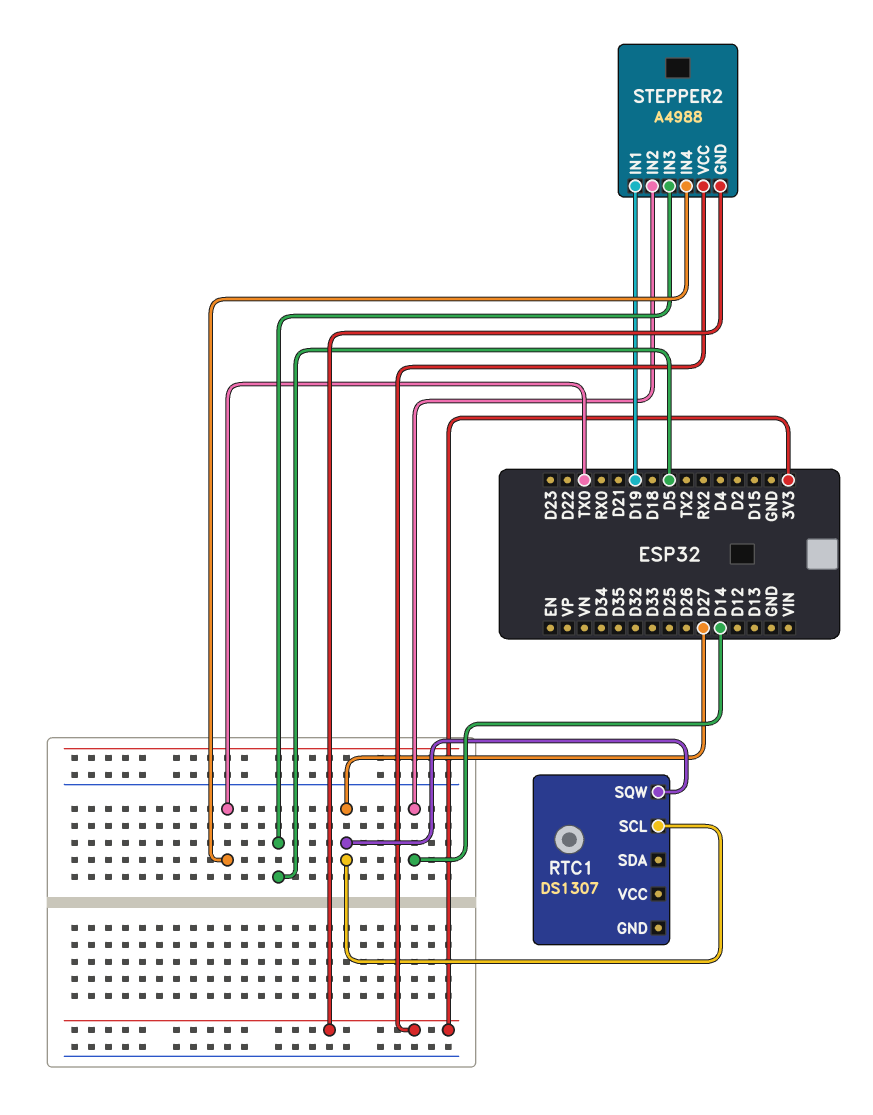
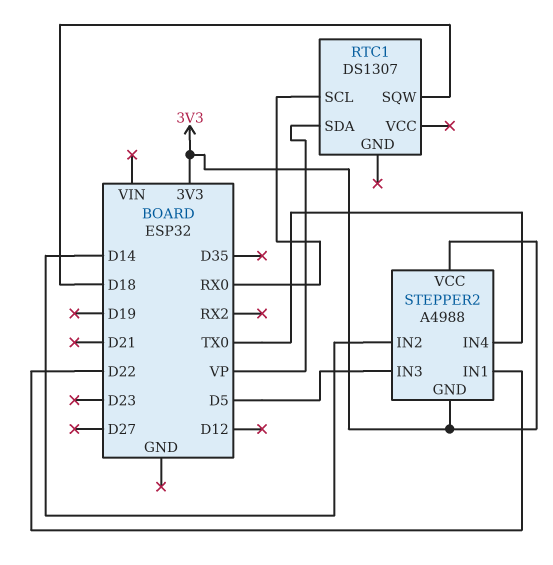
RTC1 pin SCL: D27 -> RX0
RTC1 pin SDA: none -> VP
RTC1 pin SQW: D27 -> D18
STEPPER2 pin IN1: D19 -> D22

